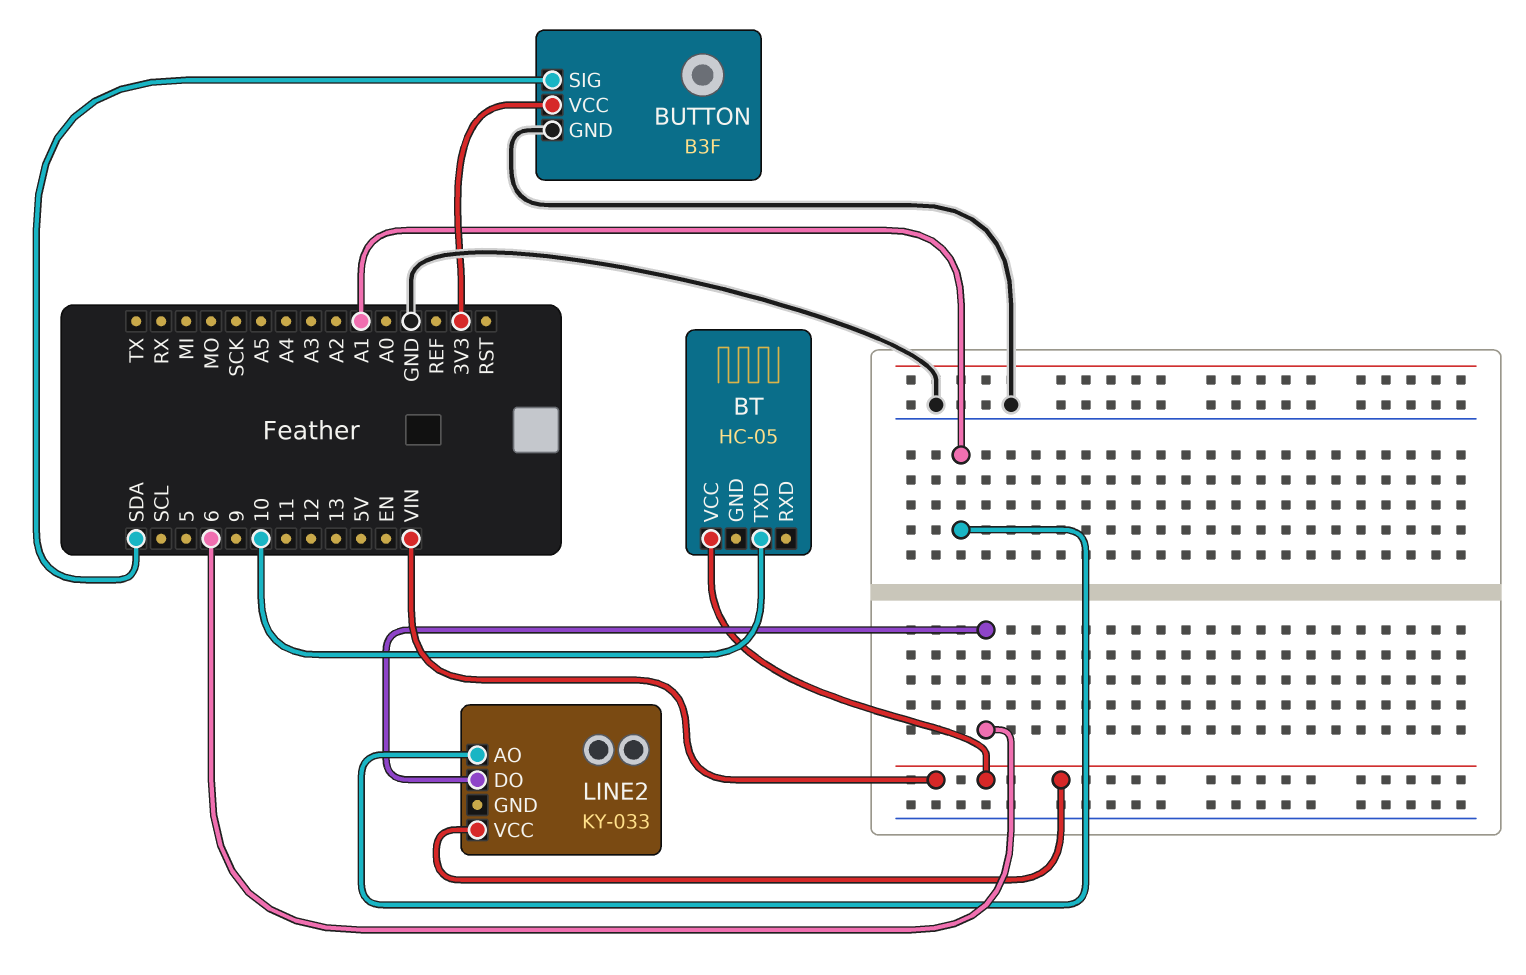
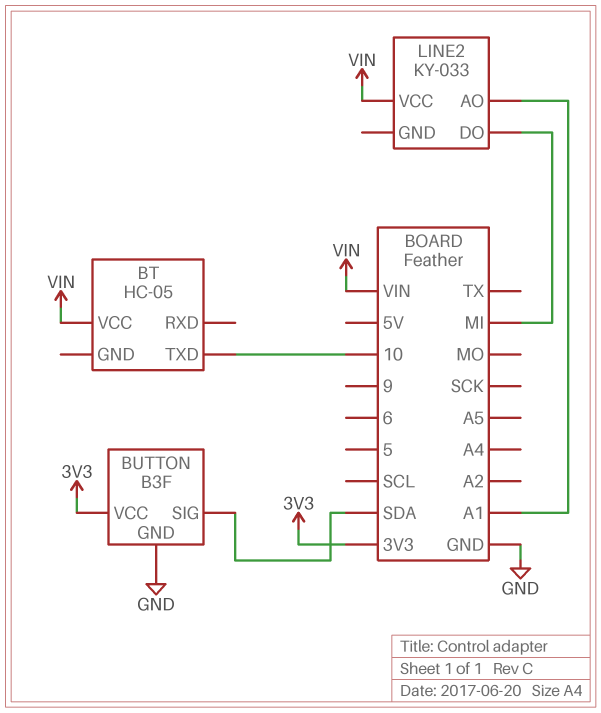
LINE2 pin DO: 6 -> MI

